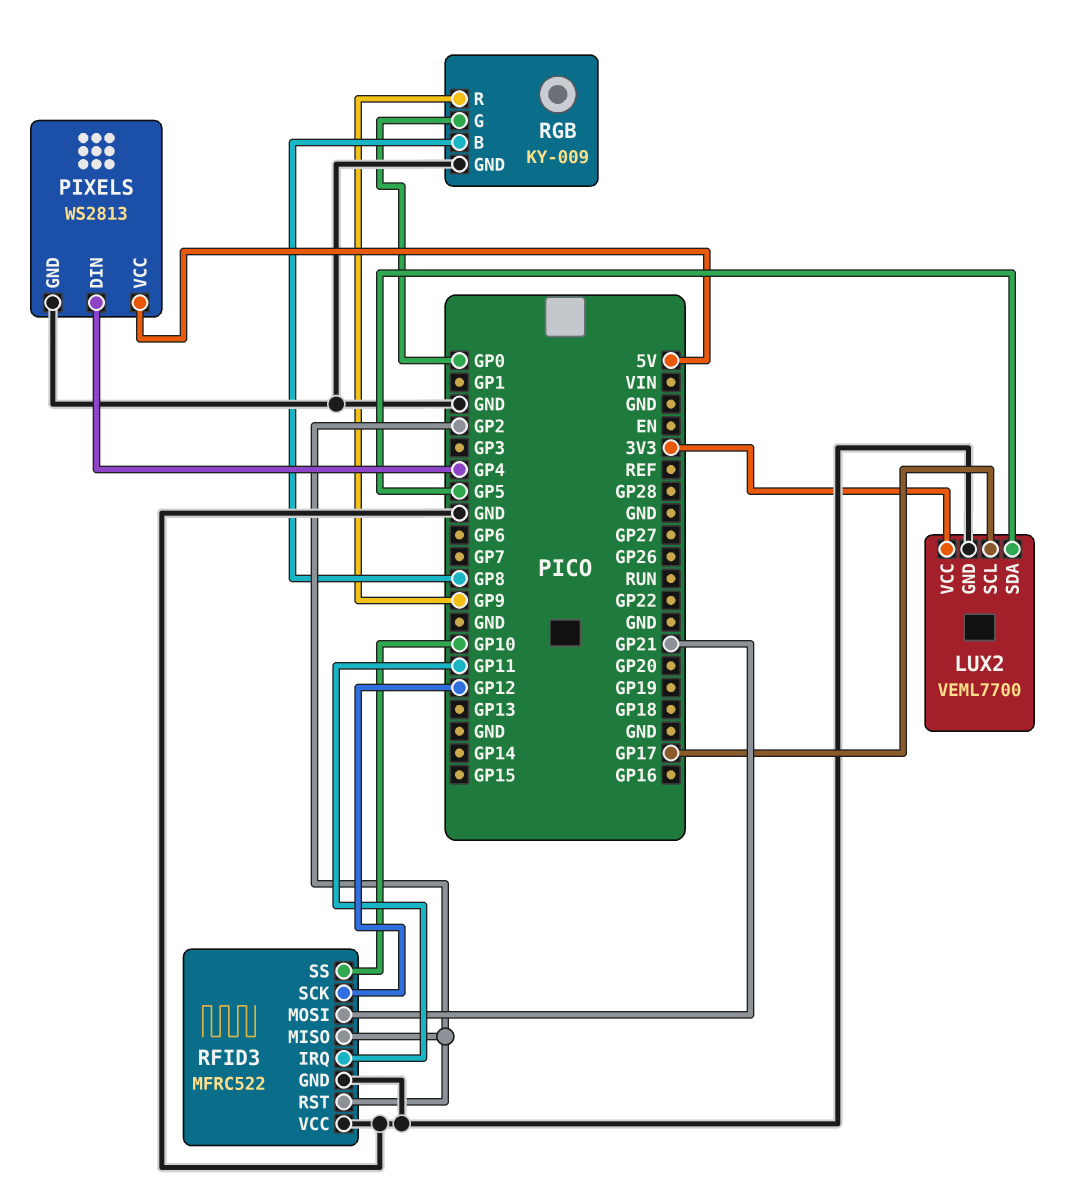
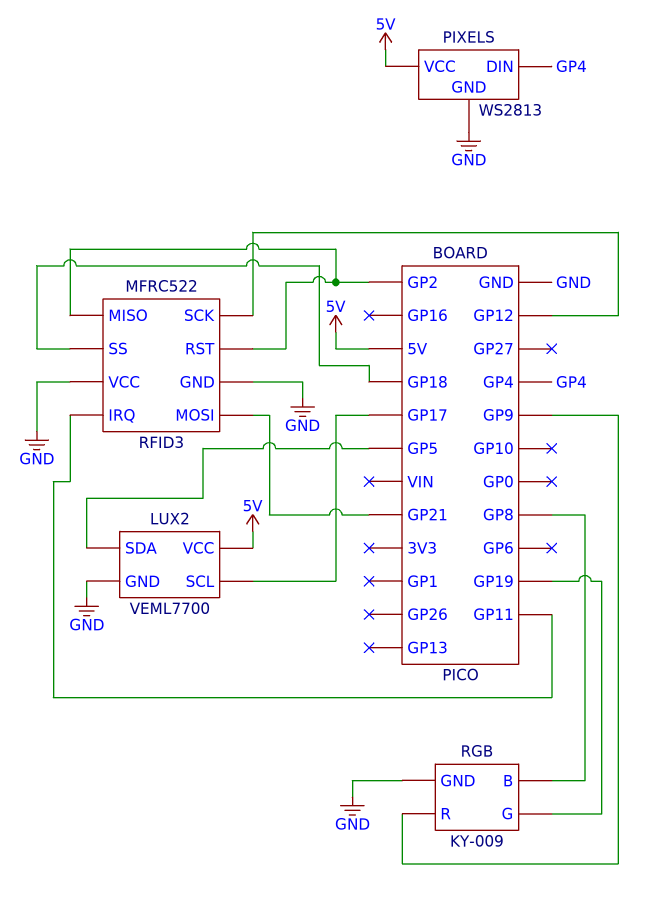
LUX2 pin VCC: 3V3 -> 5V
RFID3 pin SS: GP10 -> GP18
RGB pin G: GP0 -> GP19

